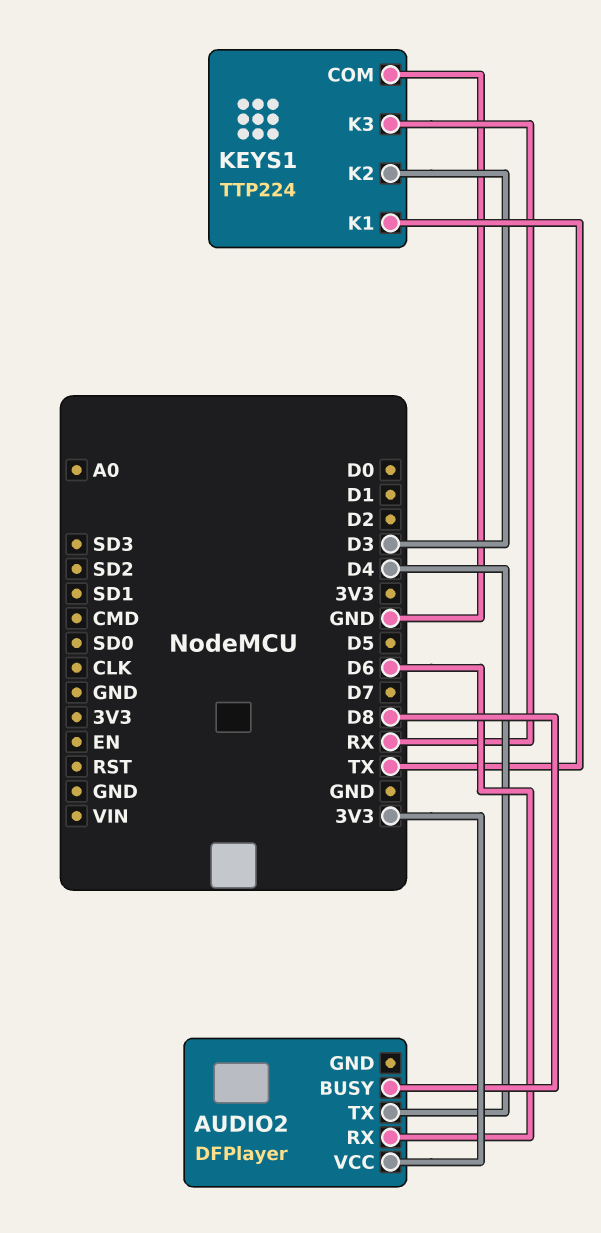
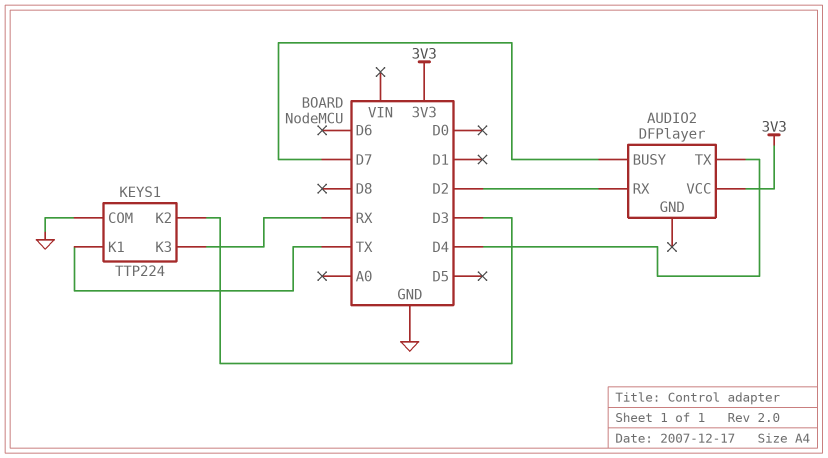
AUDIO2 pin BUSY: D8 -> D7
AUDIO2 pin RX: D6 -> D2

